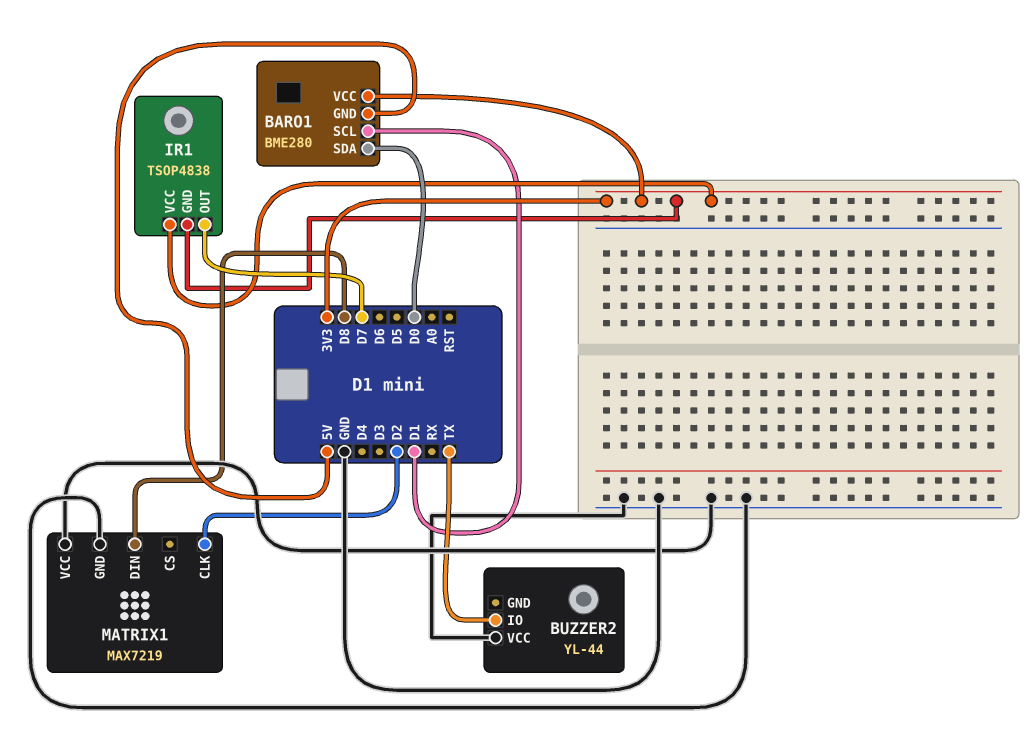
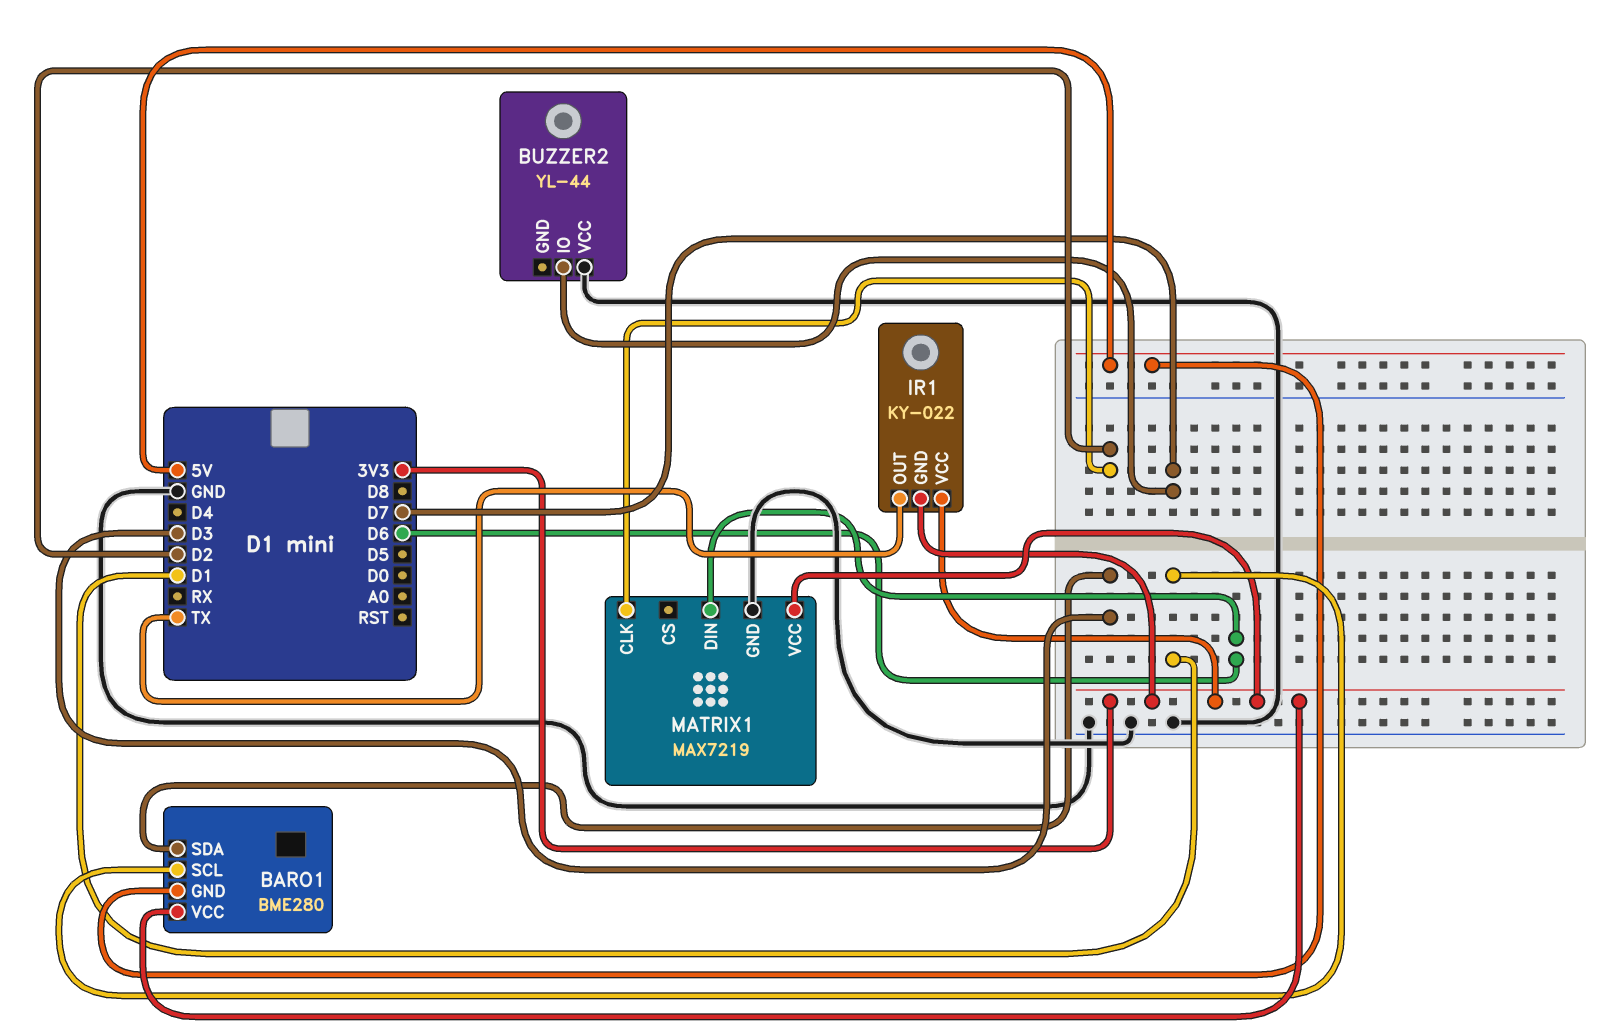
BARO1 pin SDA: D0 -> D3
BUZZER2 pin IO: TX -> D7
IR1: TSOP4838 -> KY-022
IR1 pin OUT: D7 -> TX
MATRIX1 pin DIN: D8 -> D6
MATRIX1 pin VCC: GND -> 3V3

